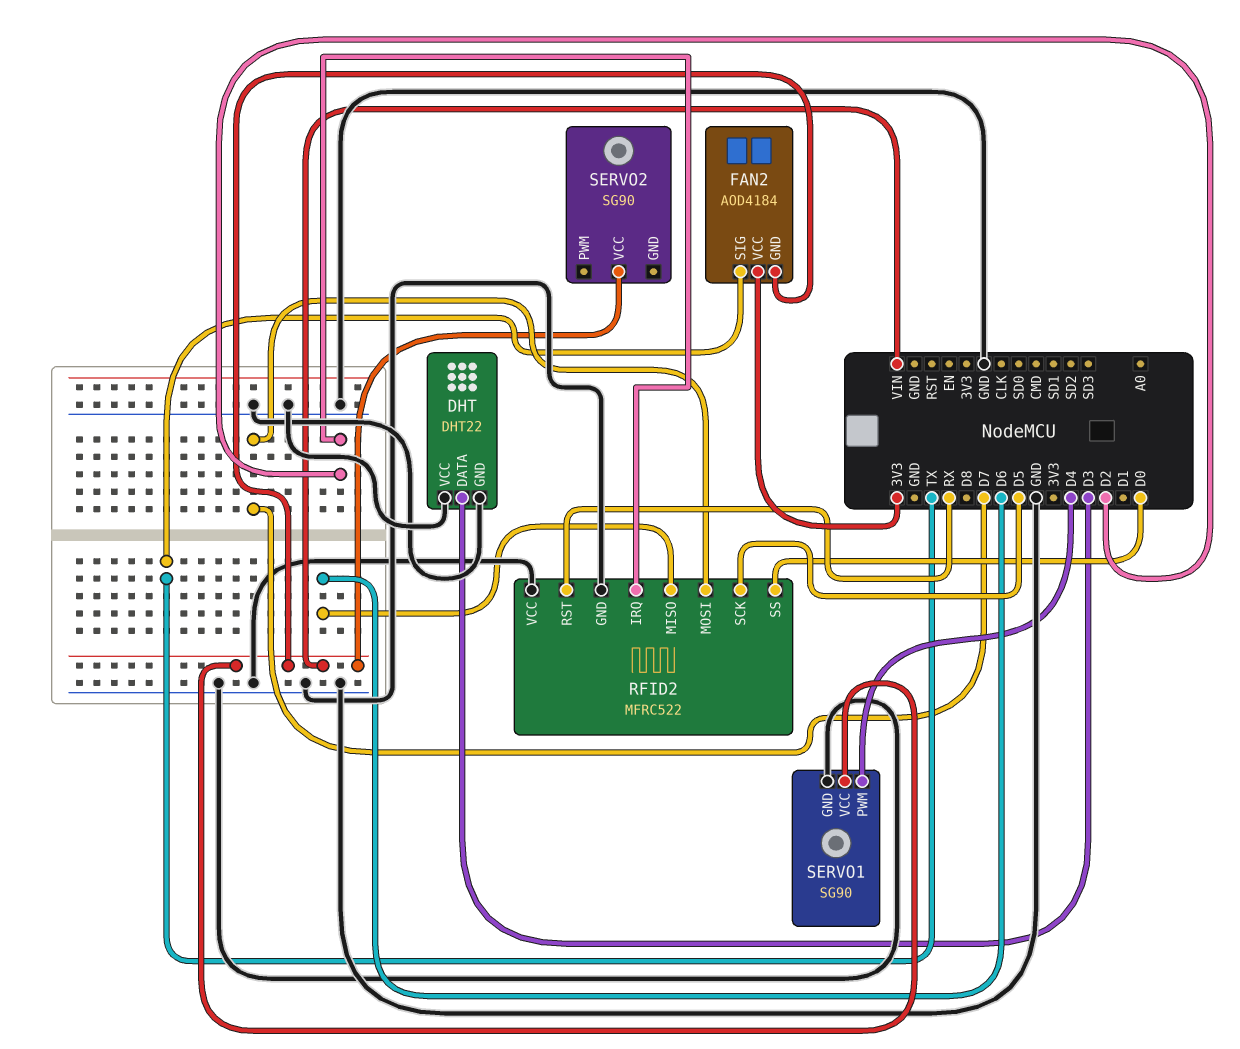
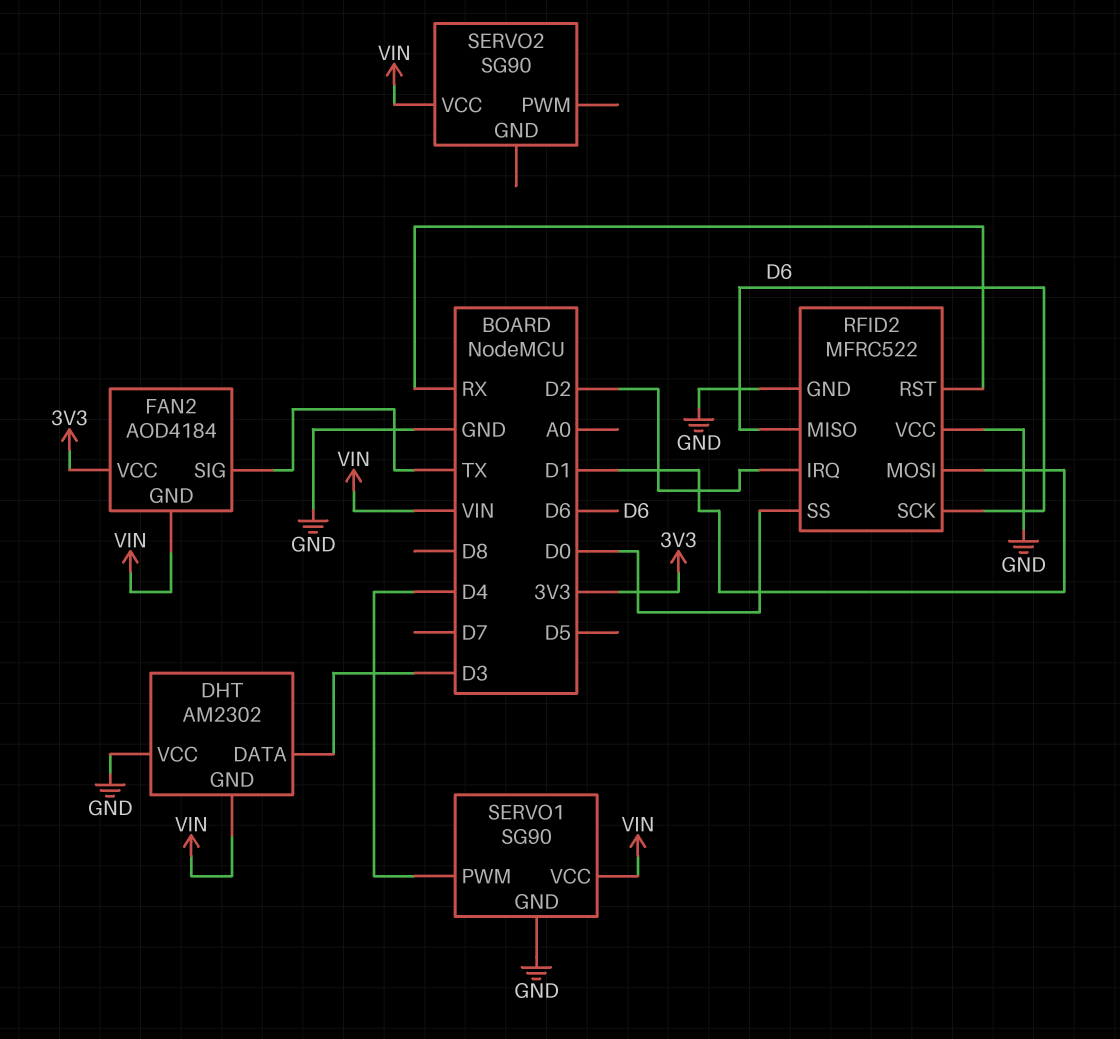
DHT: DHT22 -> AM2302
DHT pin GND: GND -> VIN
RFID2 pin MOSI: D7 -> D1
RFID2 pin SCK: D5 -> D6

